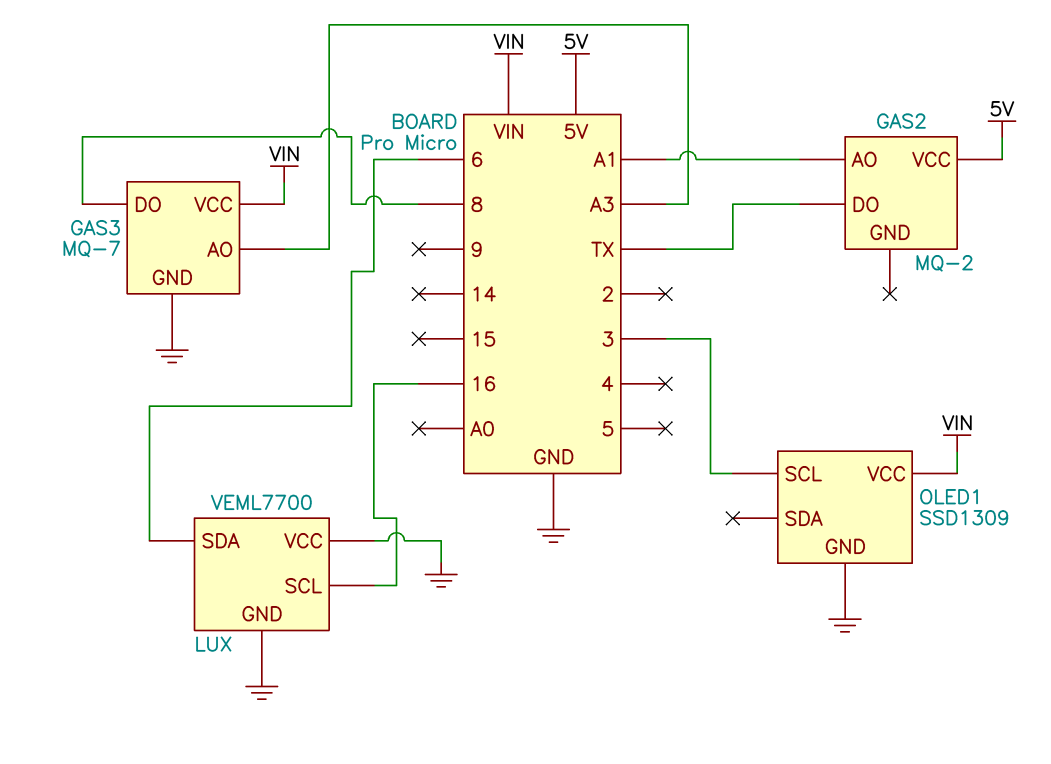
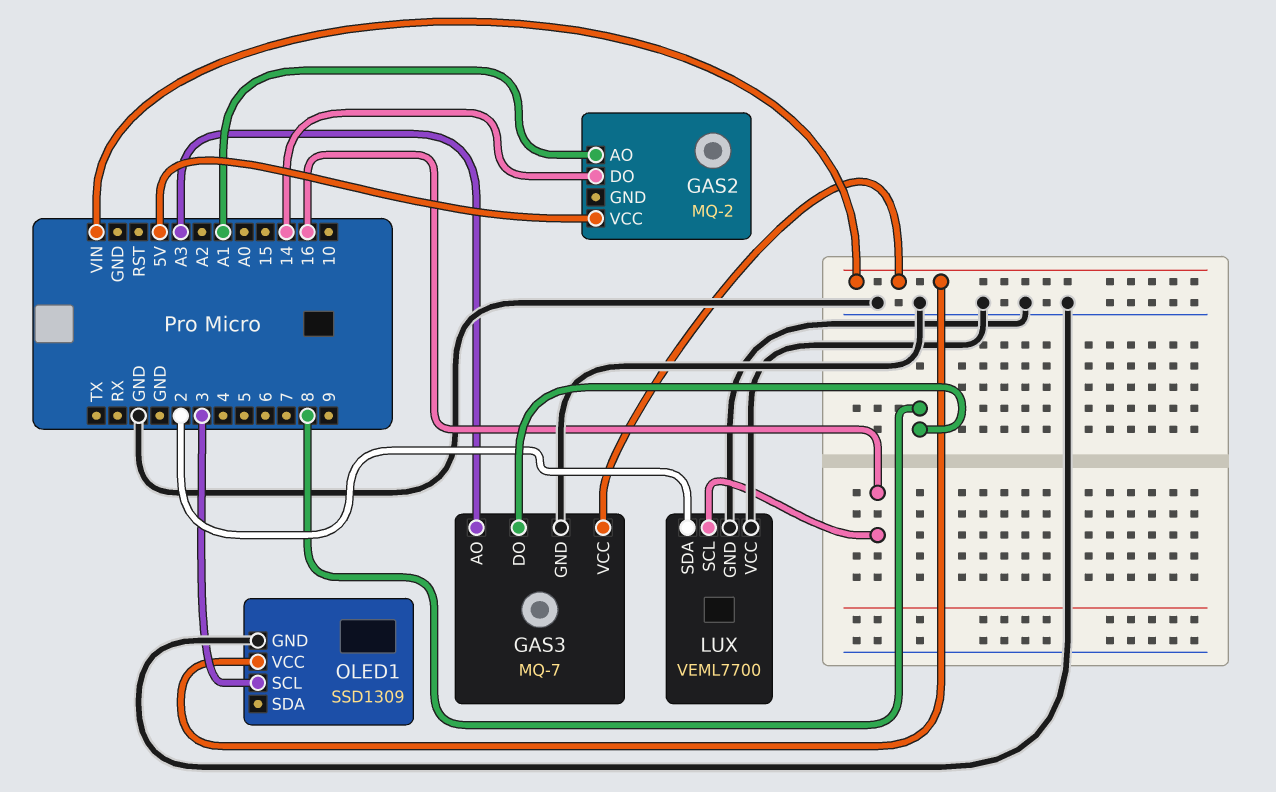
GAS2 pin DO: TX -> 14
LUX pin SDA: 6 -> 2

